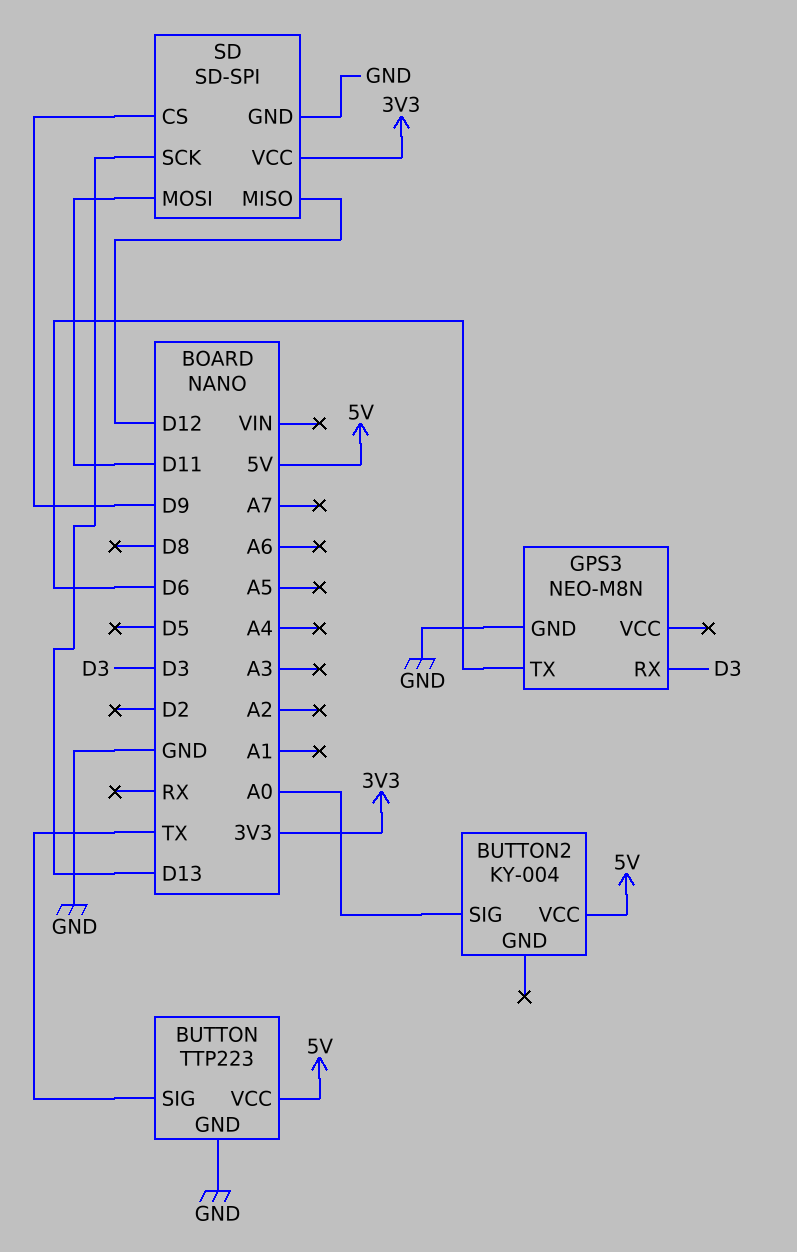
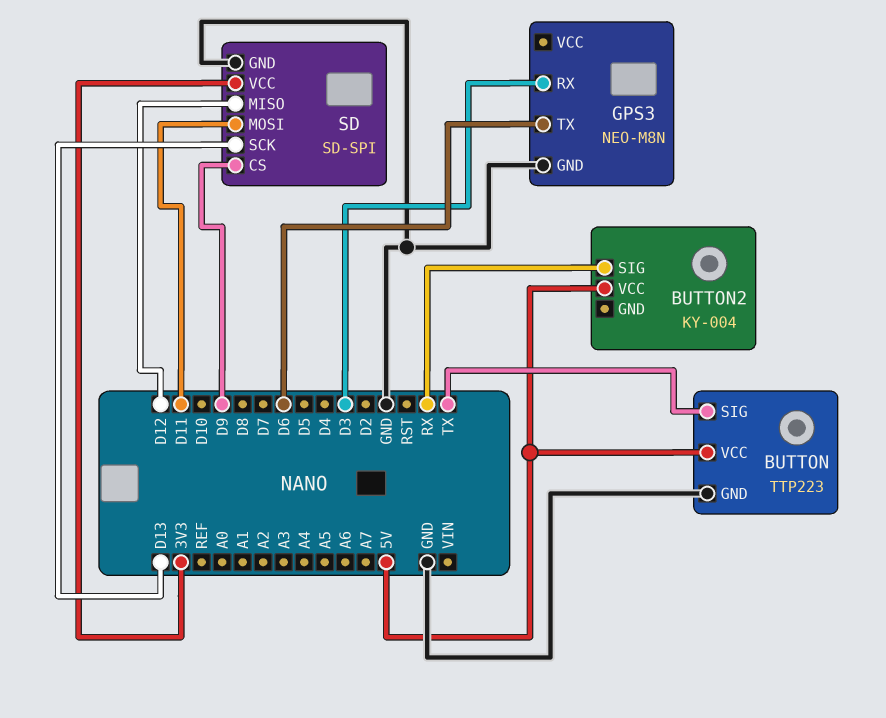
BUTTON2 pin SIG: A0 -> RX

